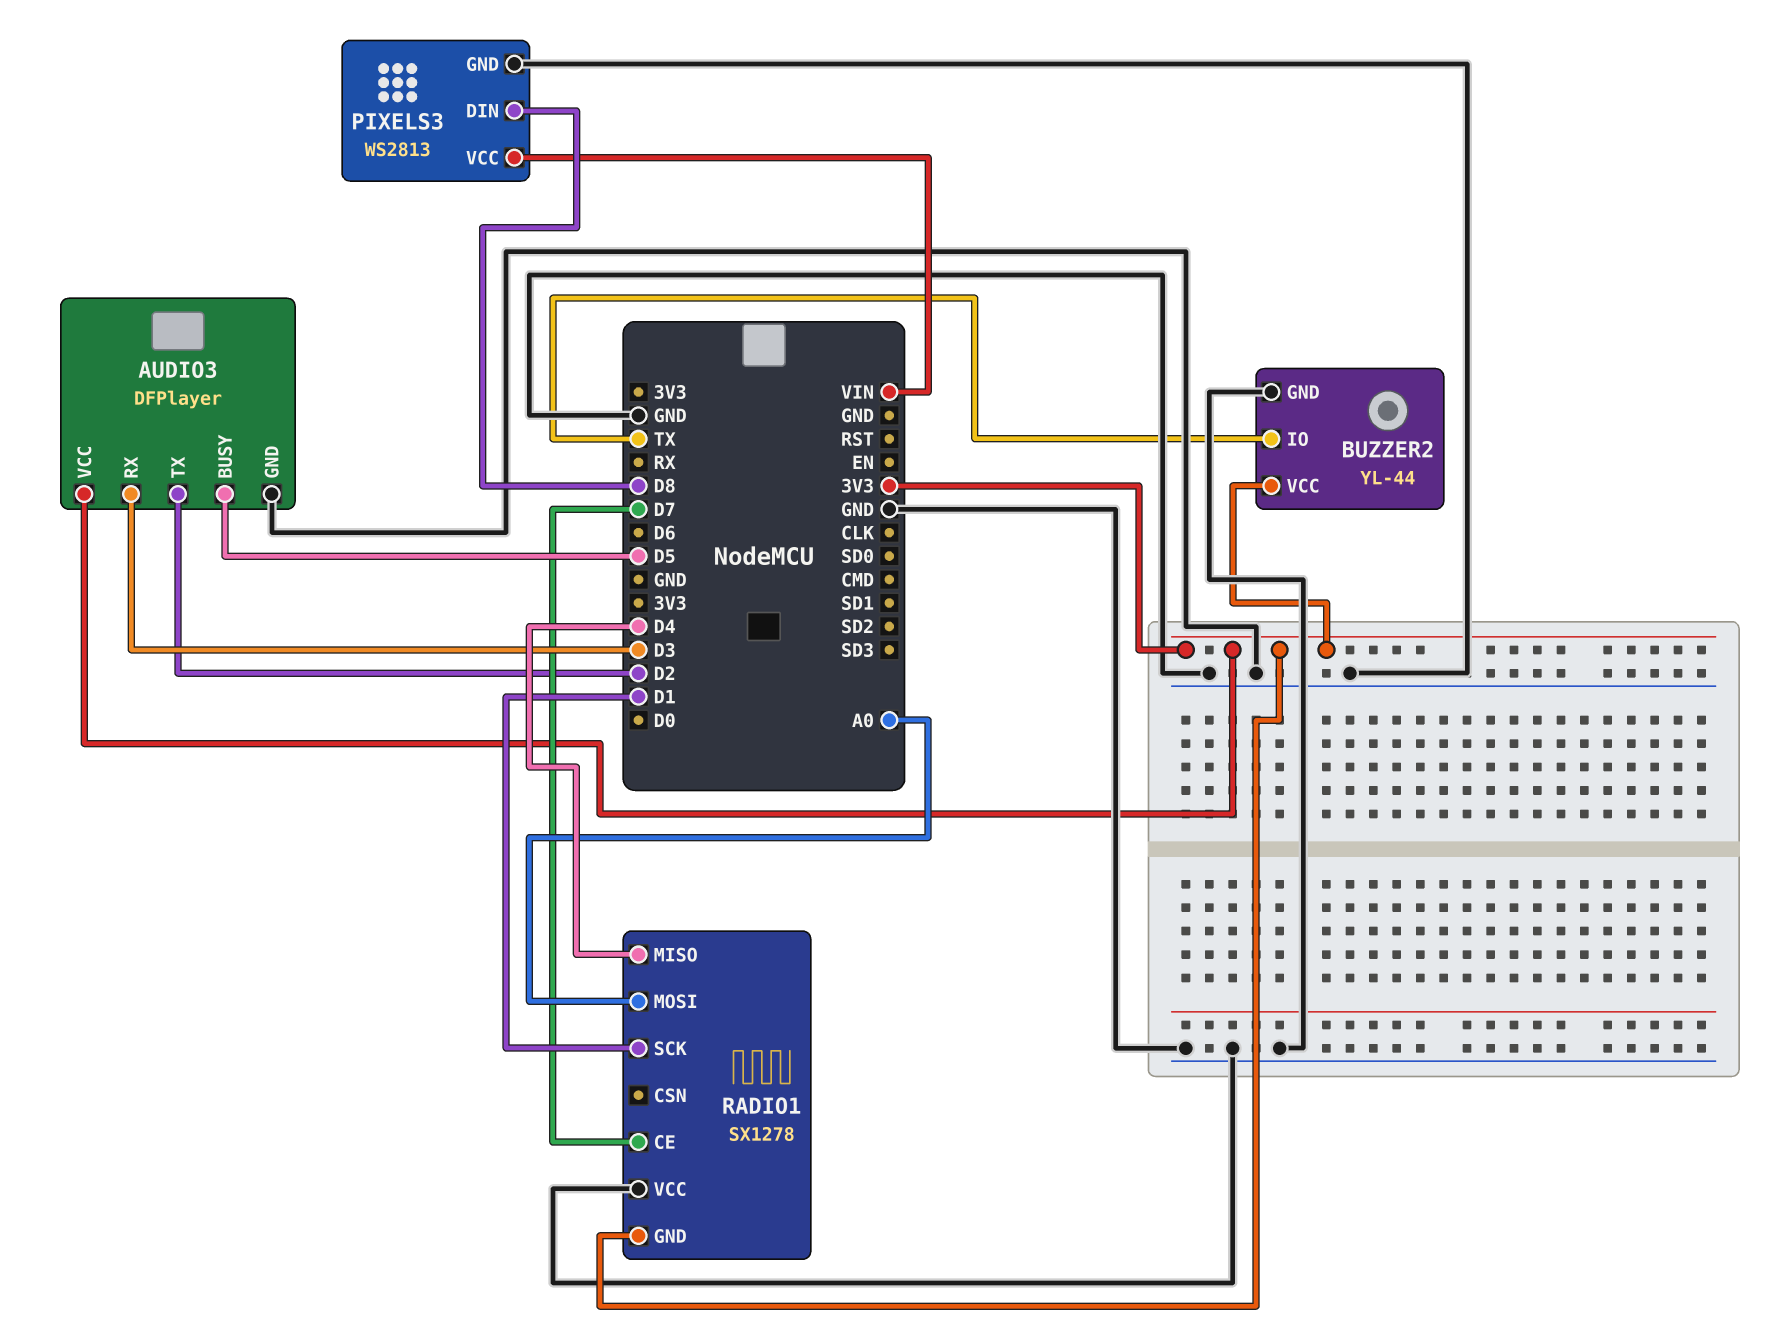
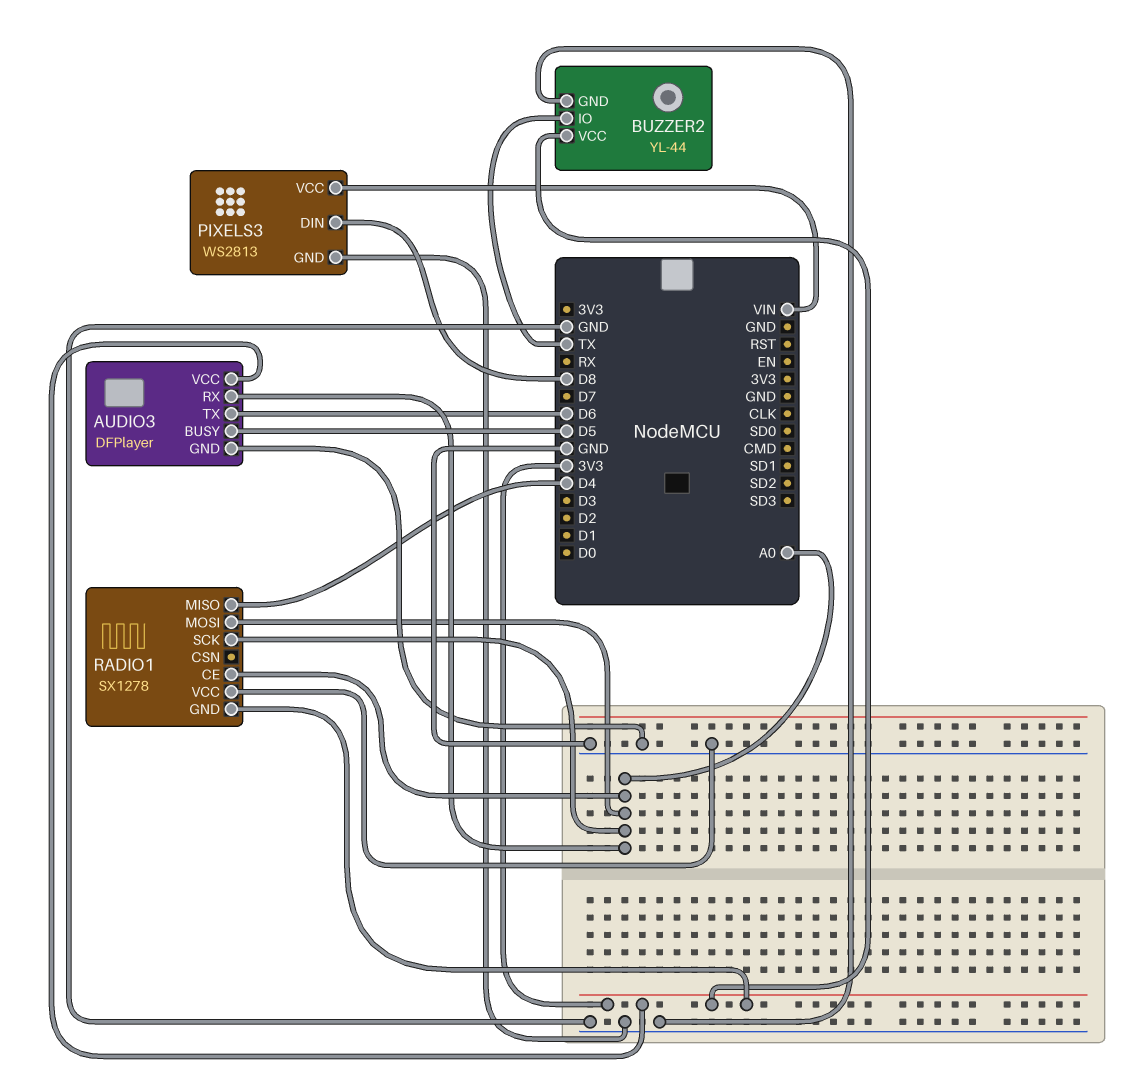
AUDIO3 pin RX: D3 -> A0
AUDIO3 pin TX: D2 -> D6
RADIO1 pin CE: D7 -> A0
RADIO1 pin SCK: D1 -> A0

